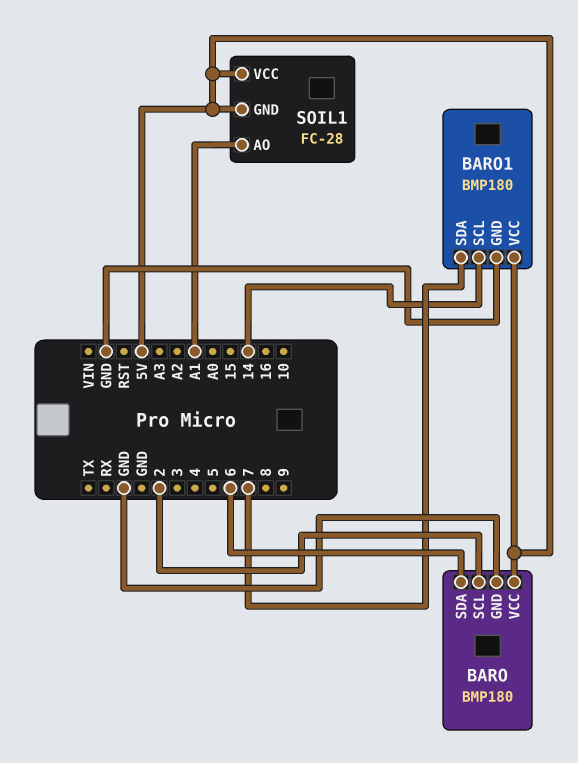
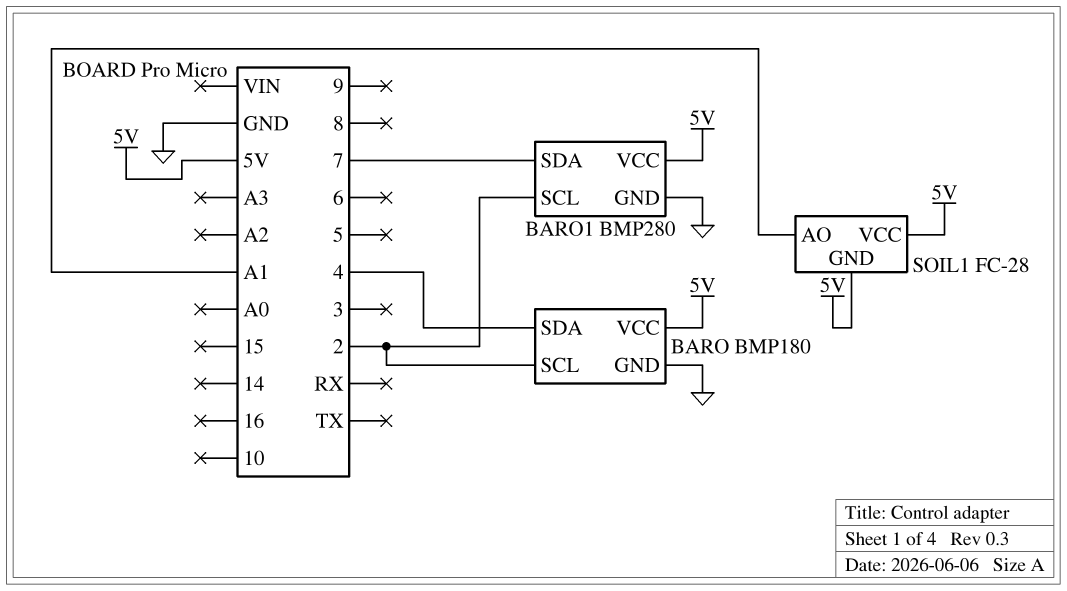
BARO pin SDA: 6 -> 4
BARO1: BMP180 -> BMP280
BARO1 pin SCL: 14 -> 2

